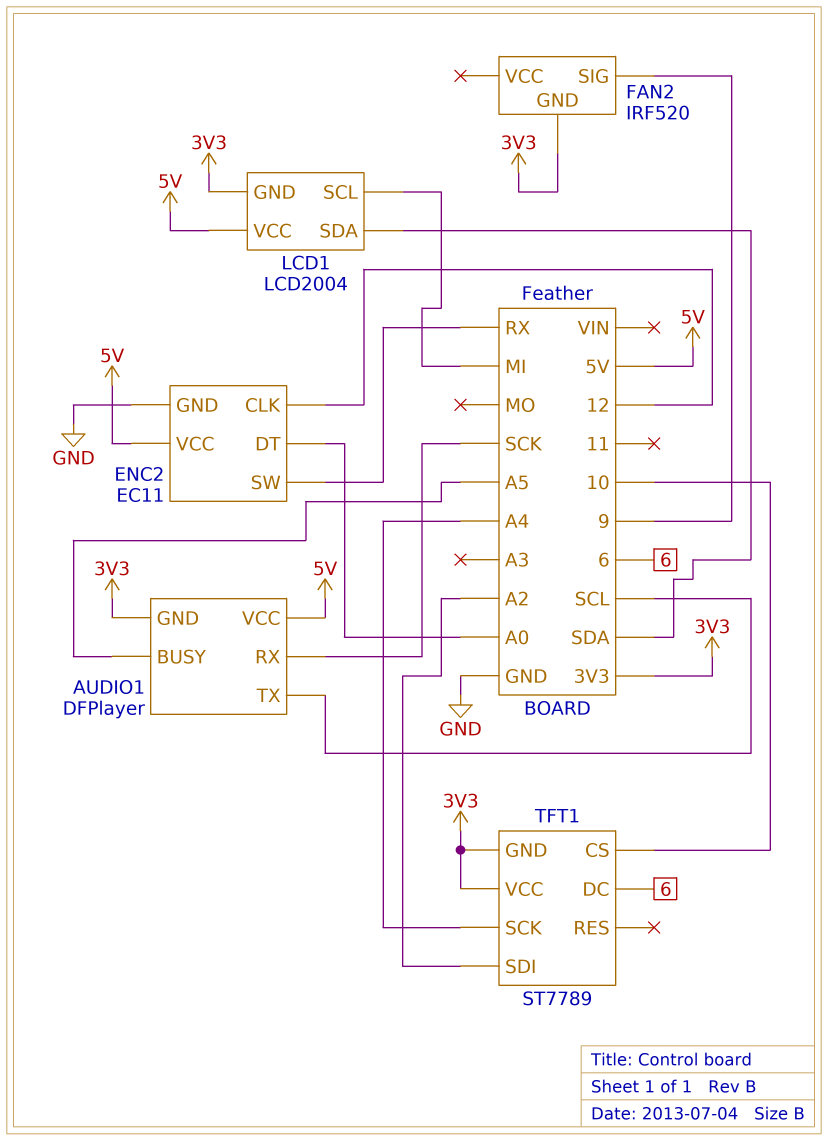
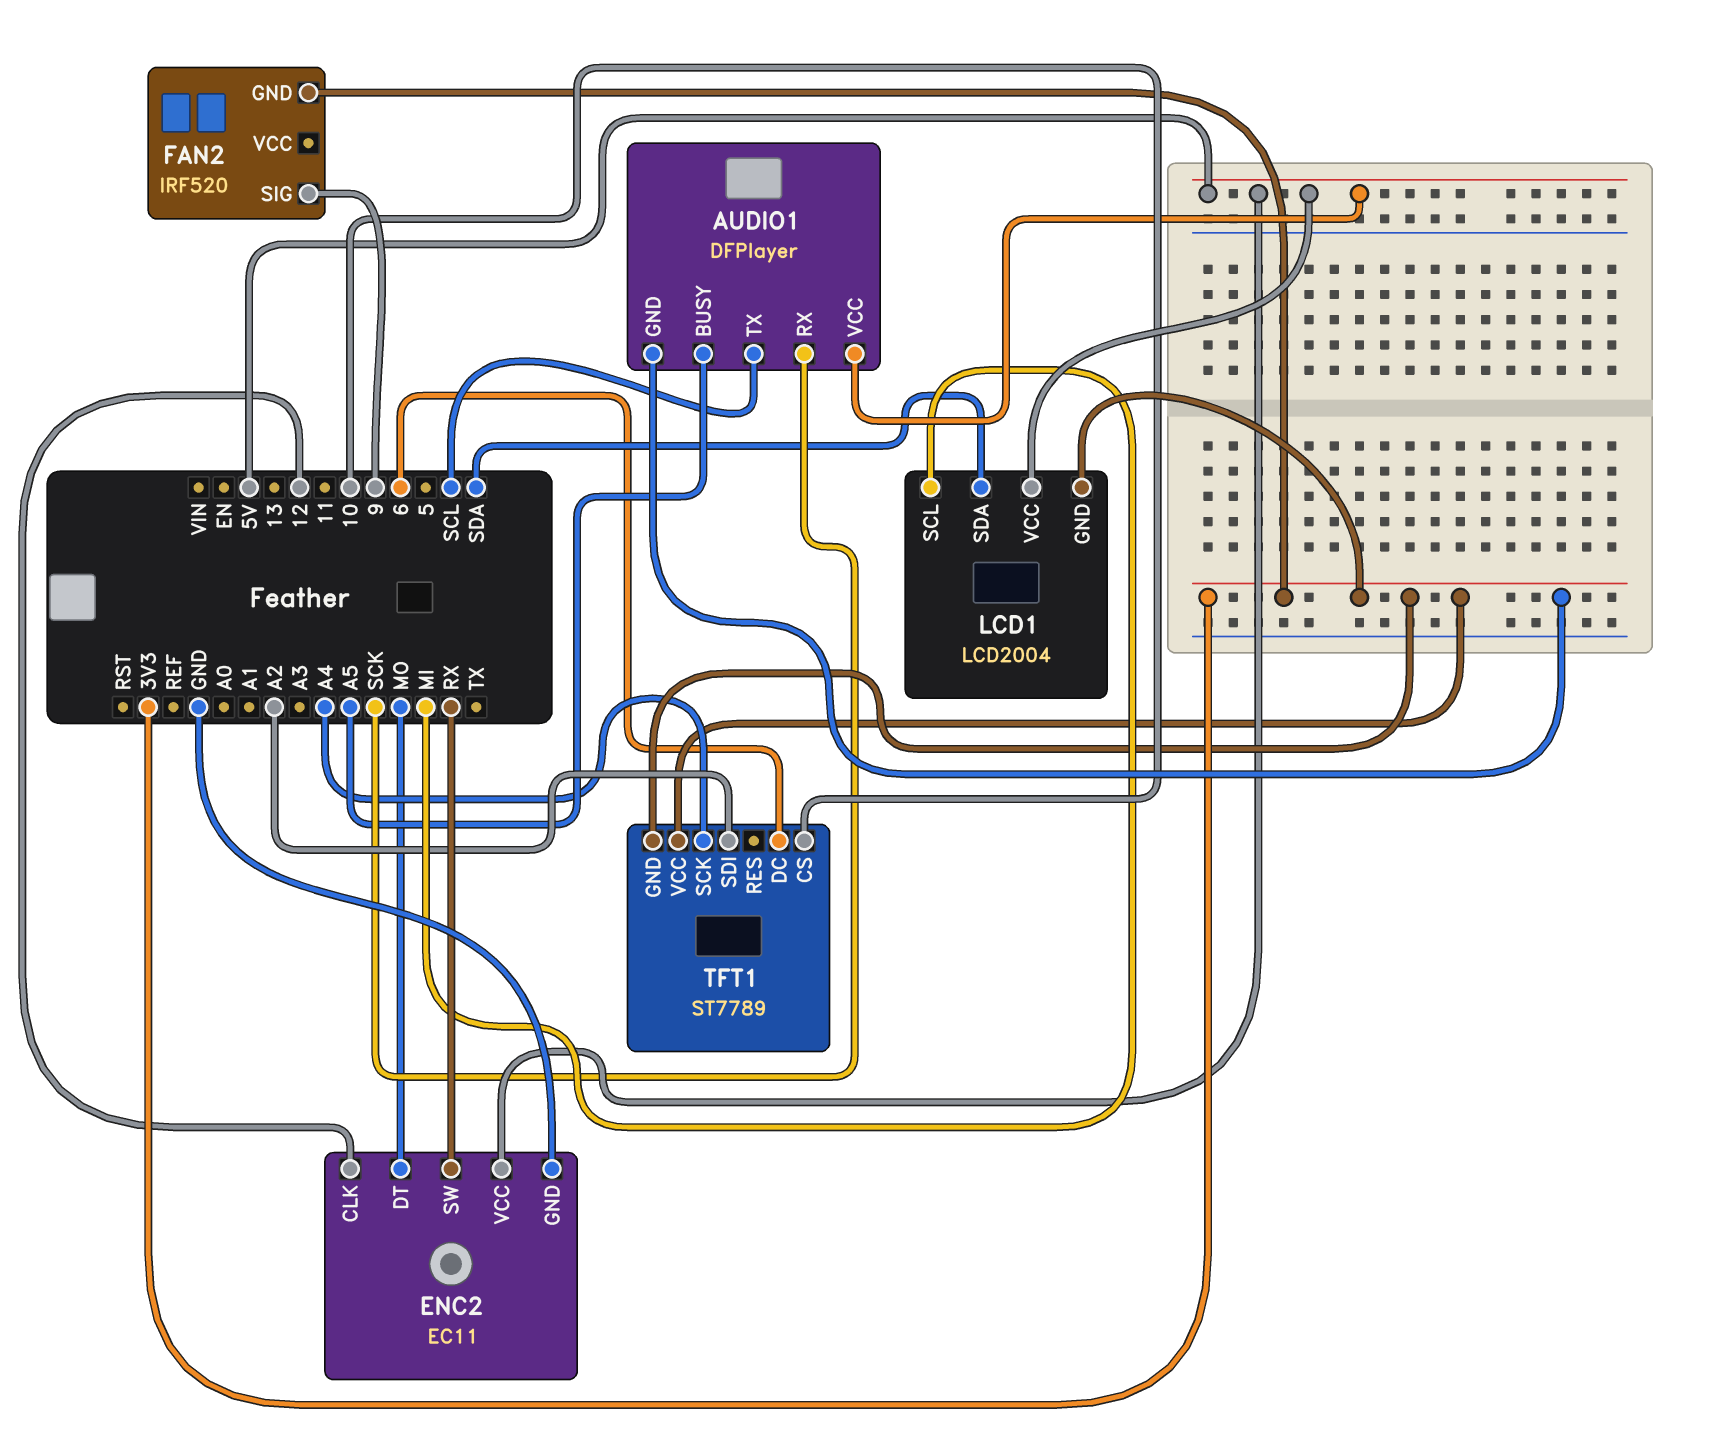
ENC2 pin DT: A0 -> MO

